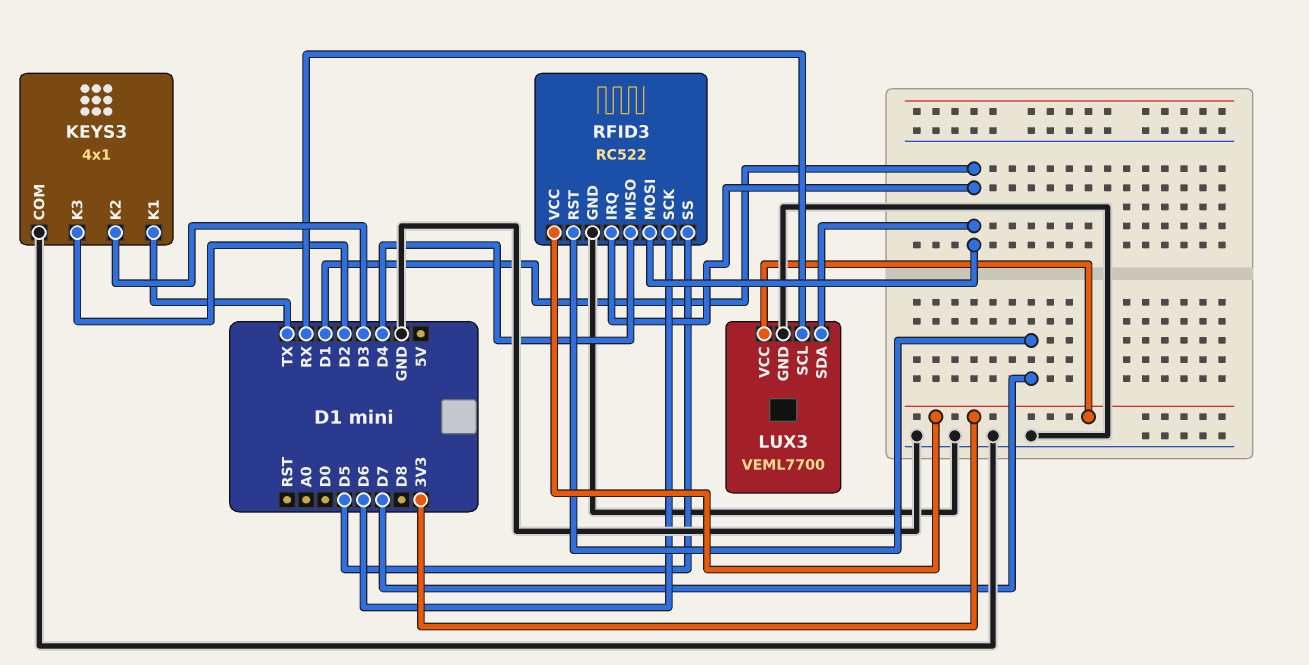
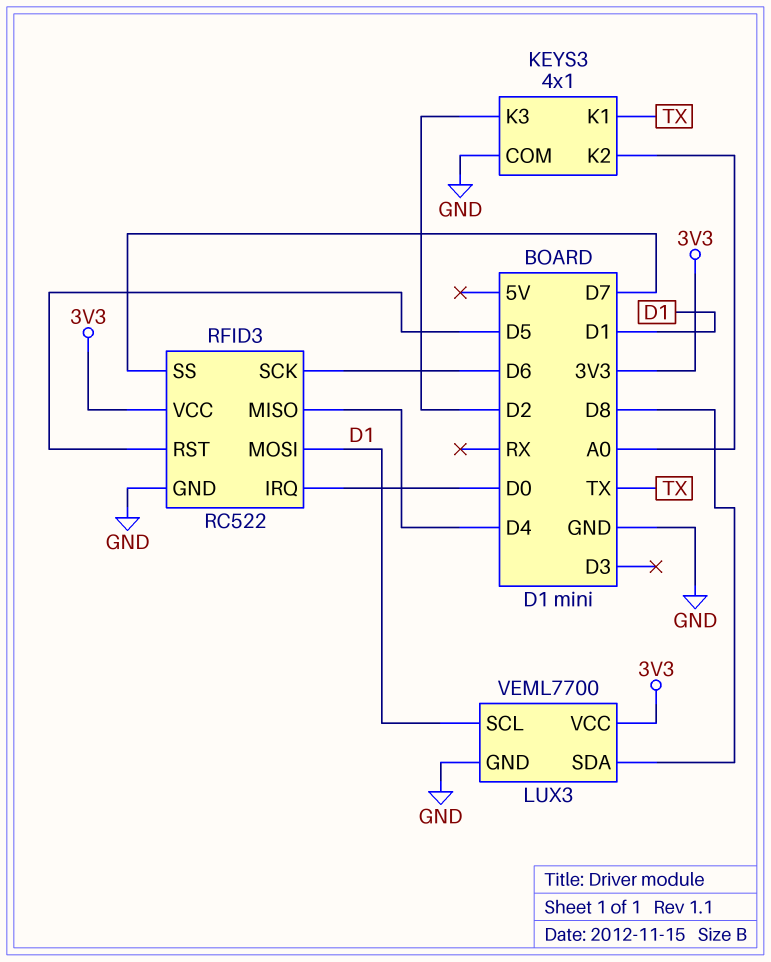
KEYS3 pin K2: D3 -> A0
LUX3 pin SCL: RX -> D1
LUX3 pin SDA: D1 -> D8
RFID3 pin IRQ: D1 -> D0
RFID3 pin RST: D7 -> D5
RFID3 pin SS: D5 -> D7

